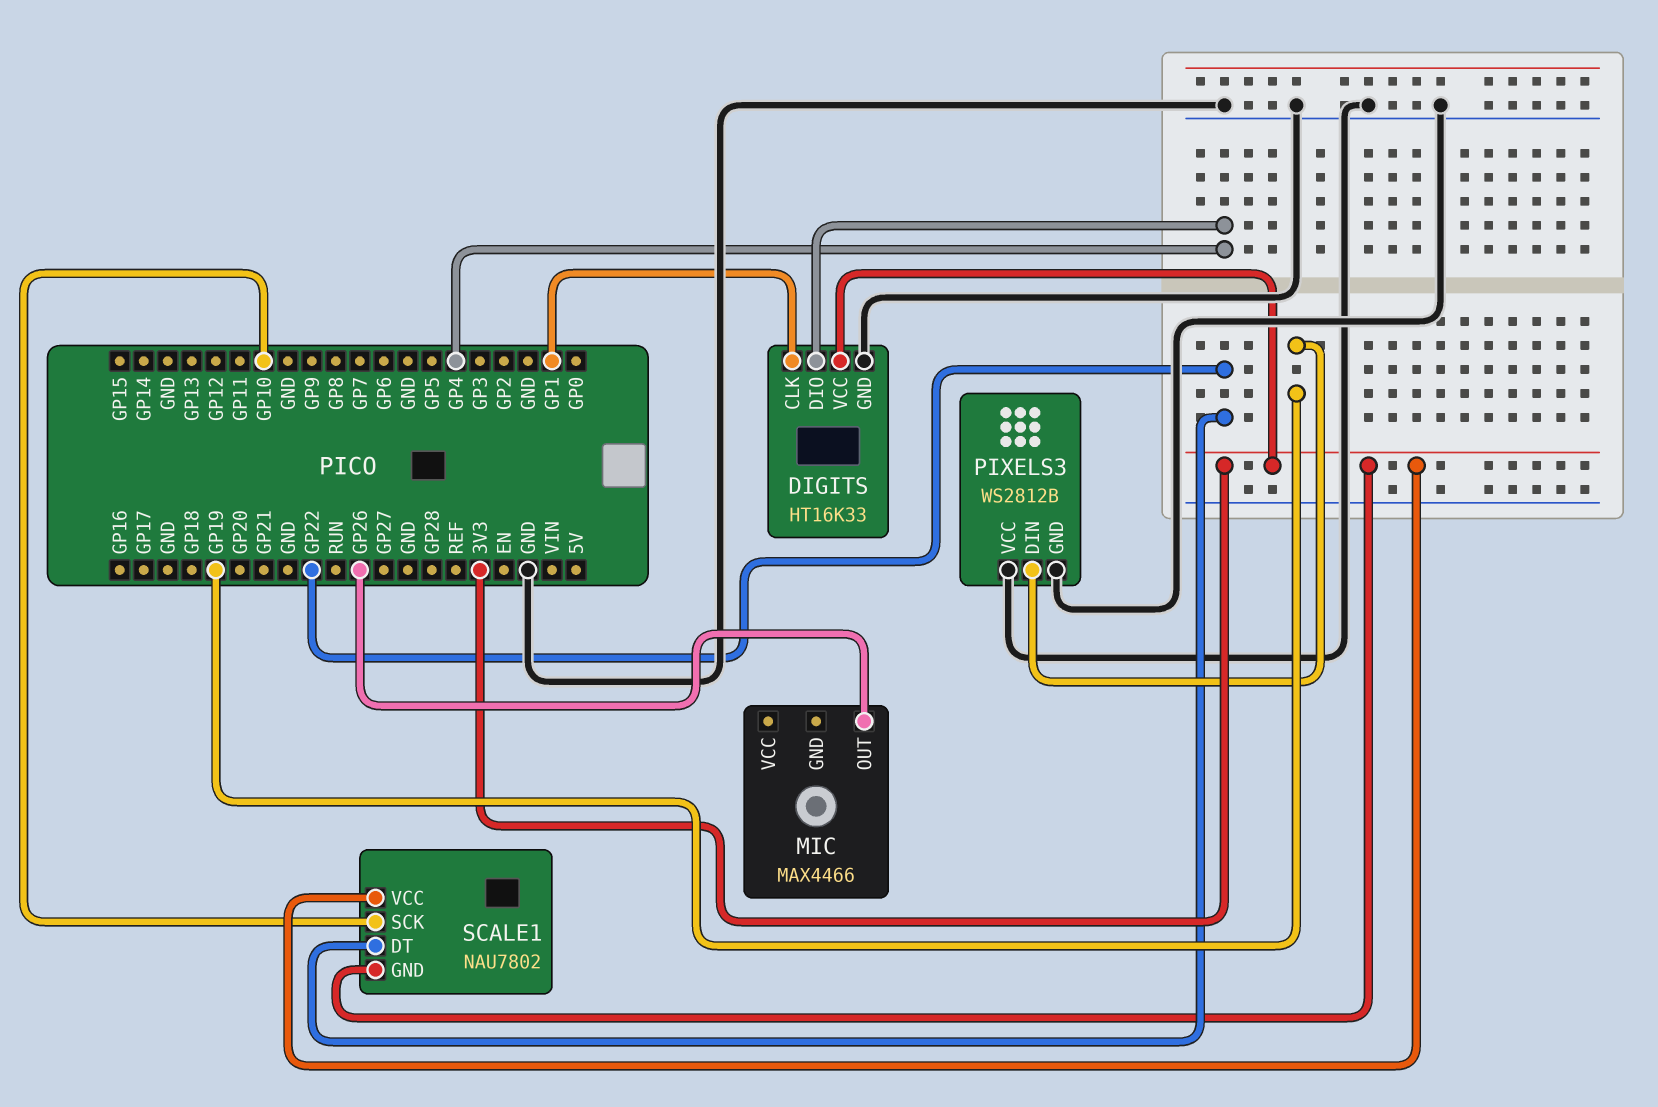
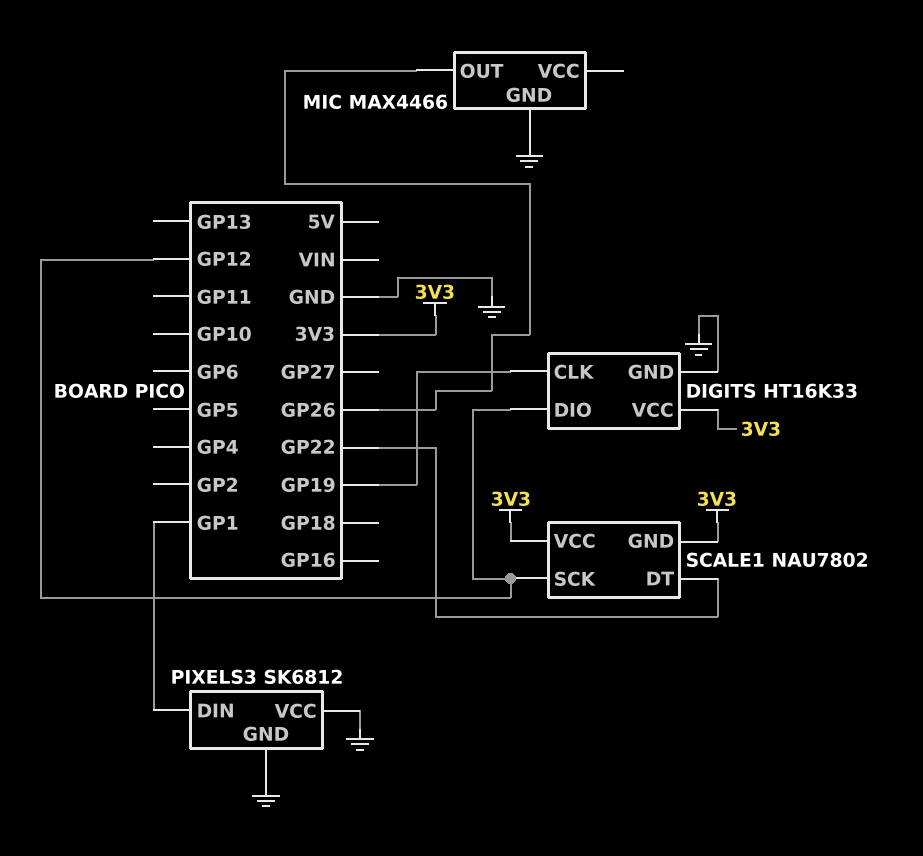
DIGITS pin CLK: GP1 -> GP19
DIGITS pin DIO: GP4 -> GP12
MIC pin GND: none -> GND
PIXELS3: WS2812B -> SK6812
PIXELS3 pin DIN: GP19 -> GP1
SCALE1 pin SCK: GP10 -> GP12

